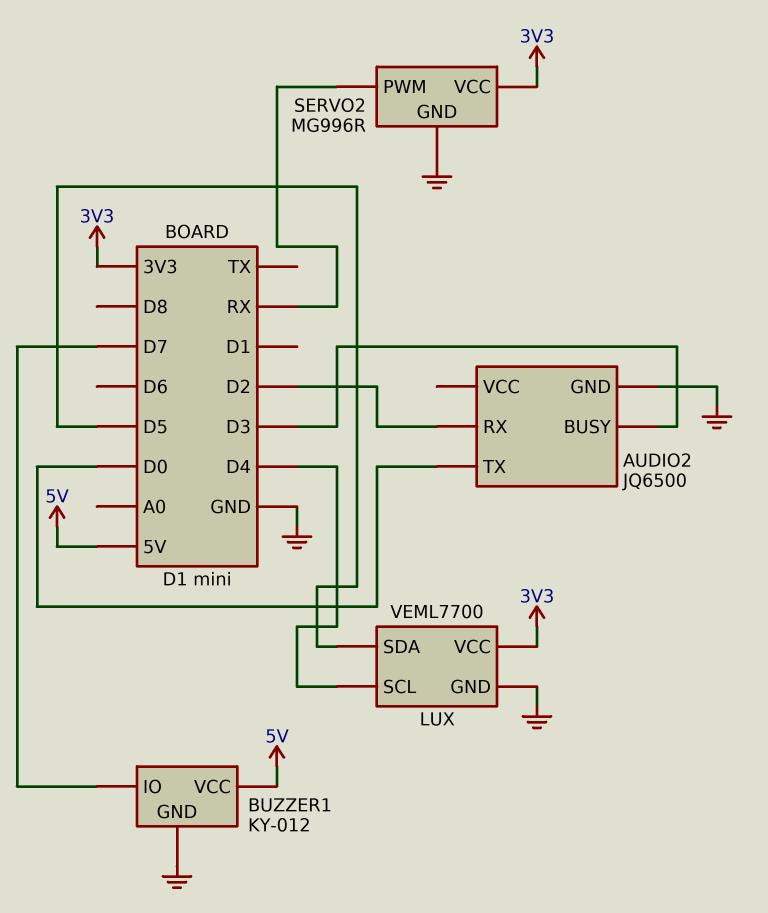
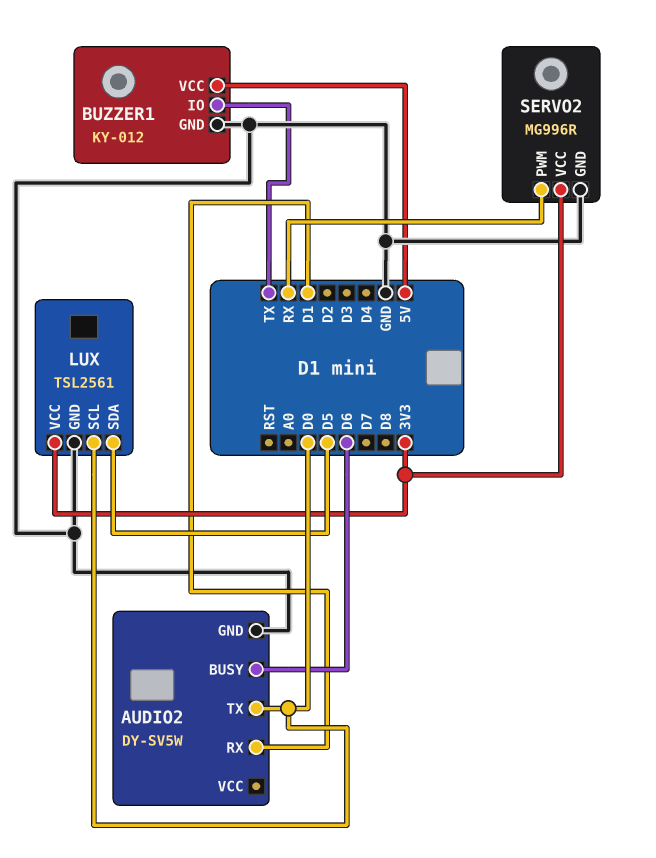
AUDIO2: JQ6500 -> DY-SV5W
AUDIO2 pin BUSY: D3 -> D6
AUDIO2 pin RX: D2 -> D1
BUZZER1 pin IO: D7 -> TX
LUX: VEML7700 -> TSL2561
LUX pin SCL: D4 -> D0

